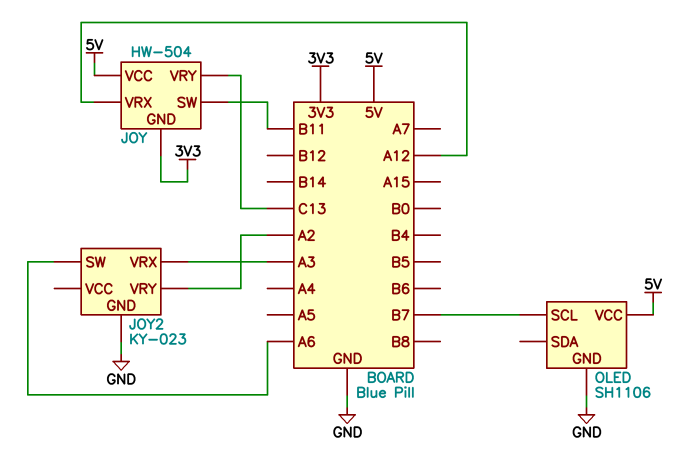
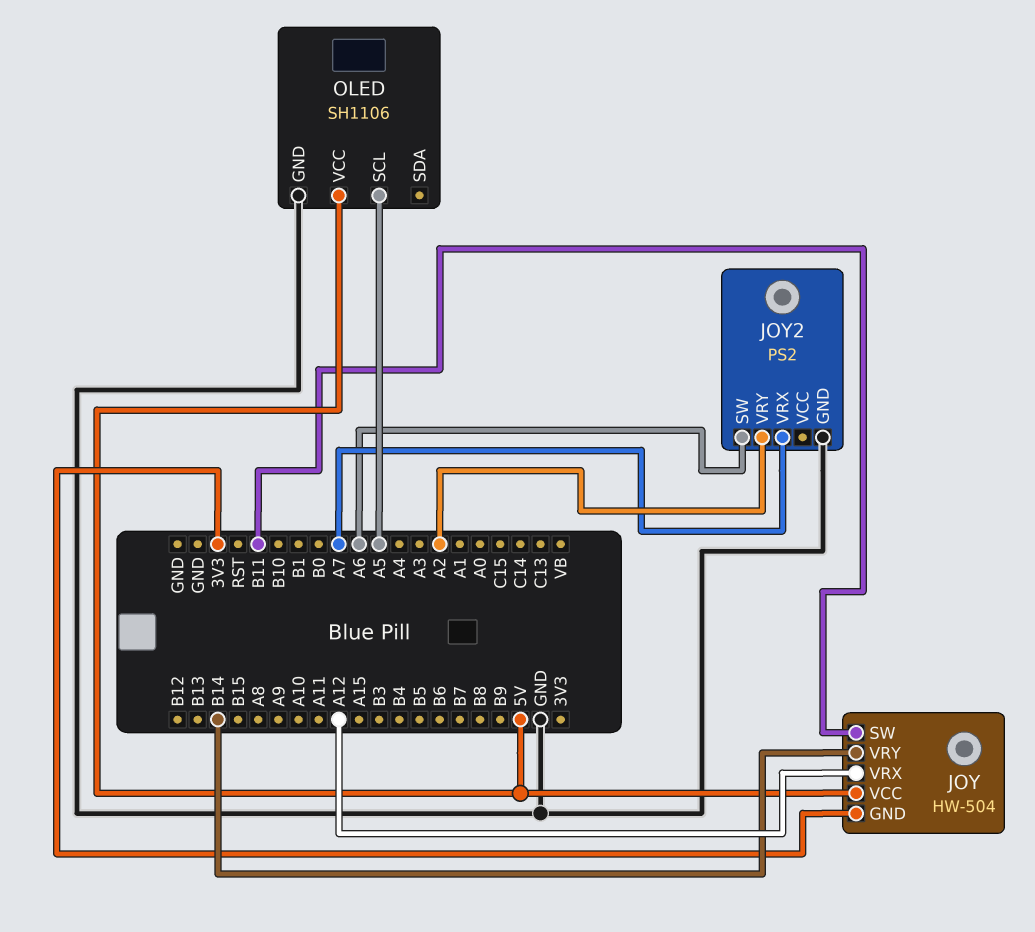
JOY pin VRY: C13 -> B14
JOY2: KY-023 -> PS2
JOY2 pin VRX: A3 -> A7
OLED pin SCL: B7 -> A5

